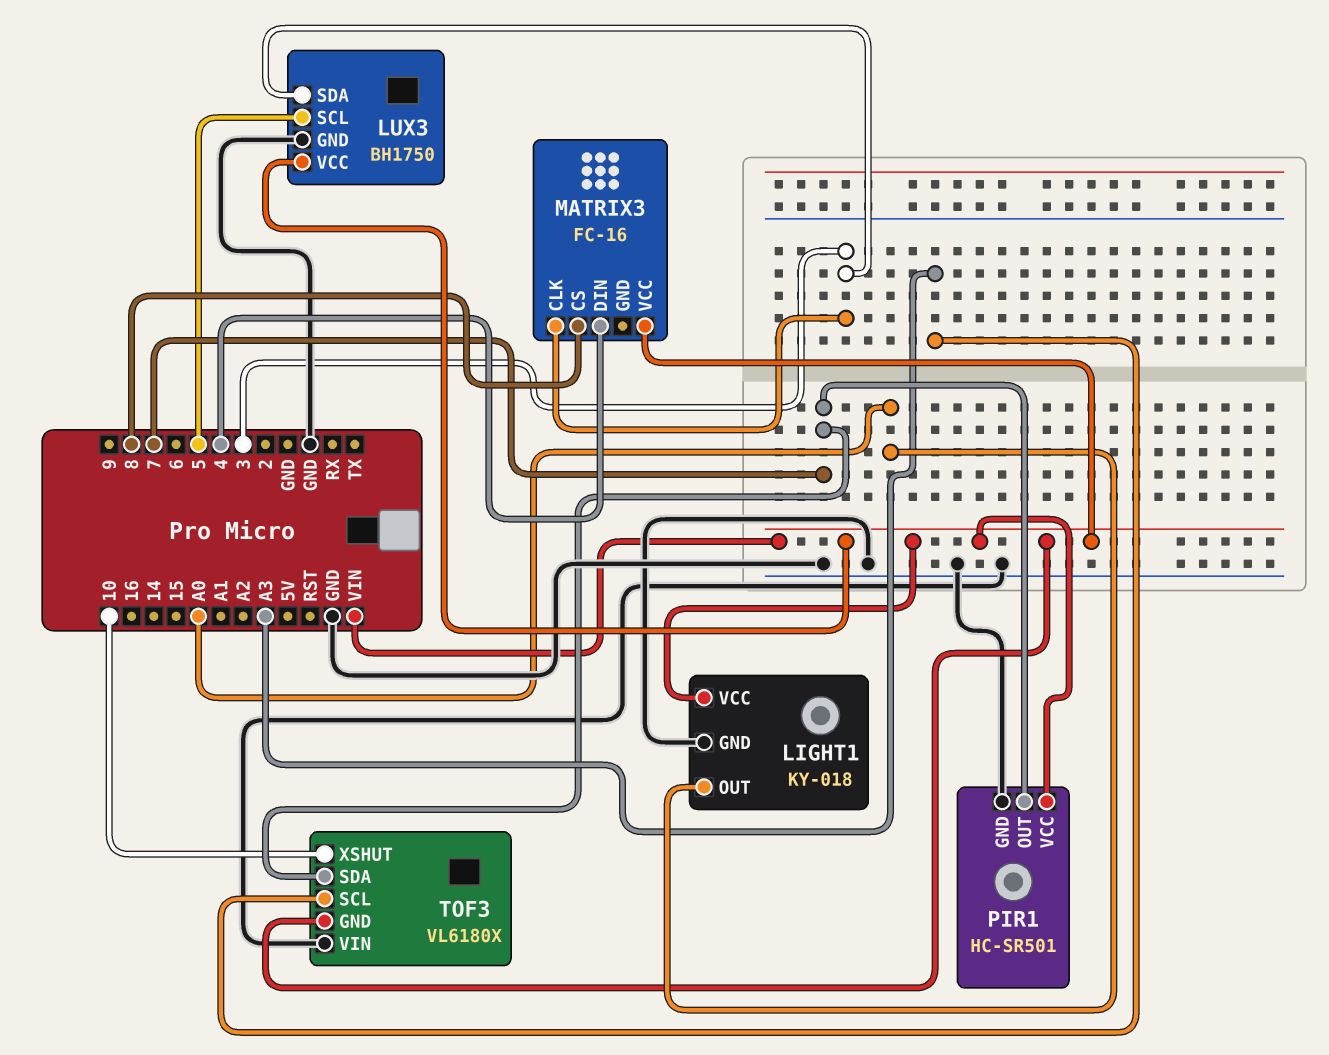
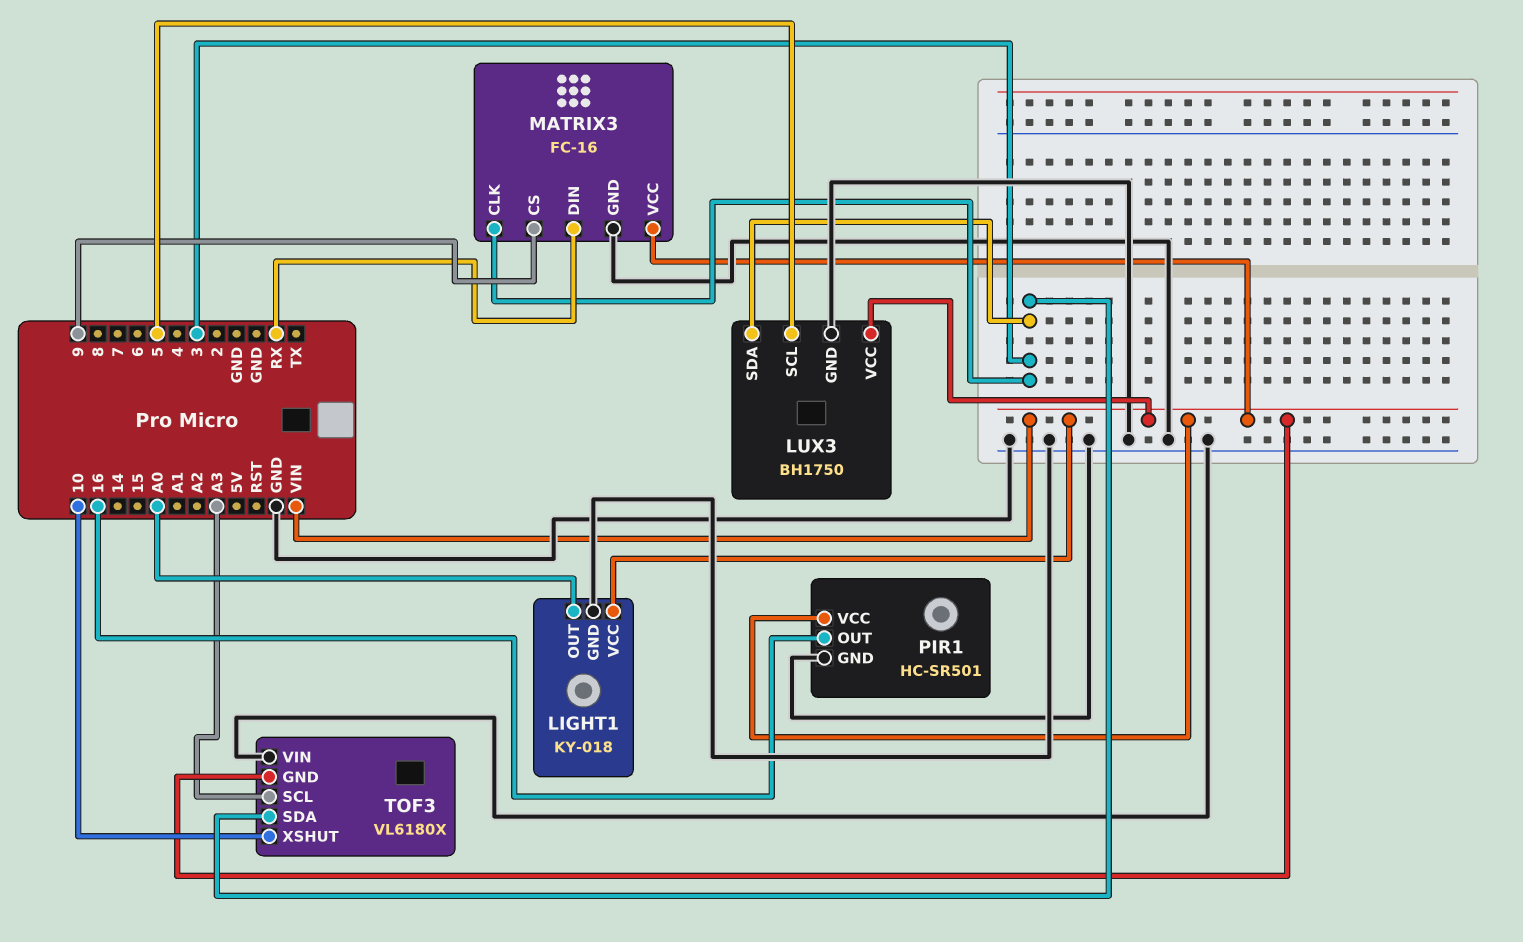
MATRIX3 pin CS: 8 -> 9
MATRIX3 pin DIN: 4 -> RX
MATRIX3 pin GND: none -> GND
PIR1 pin OUT: 7 -> 16
TOF3 pin SDA: 7 -> 3

